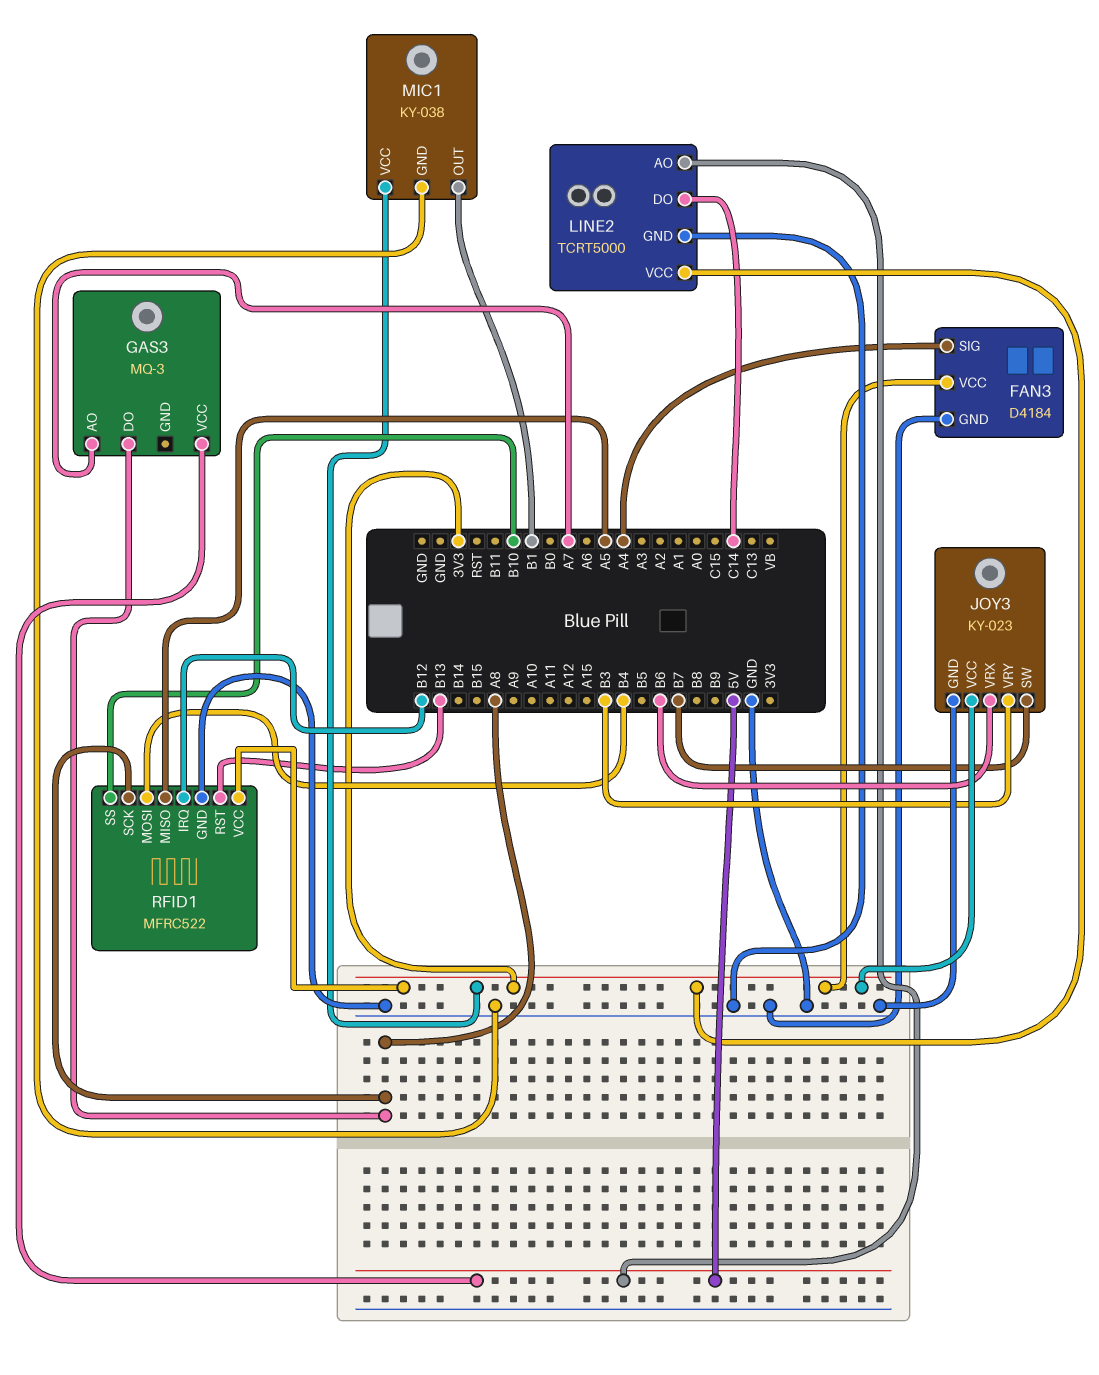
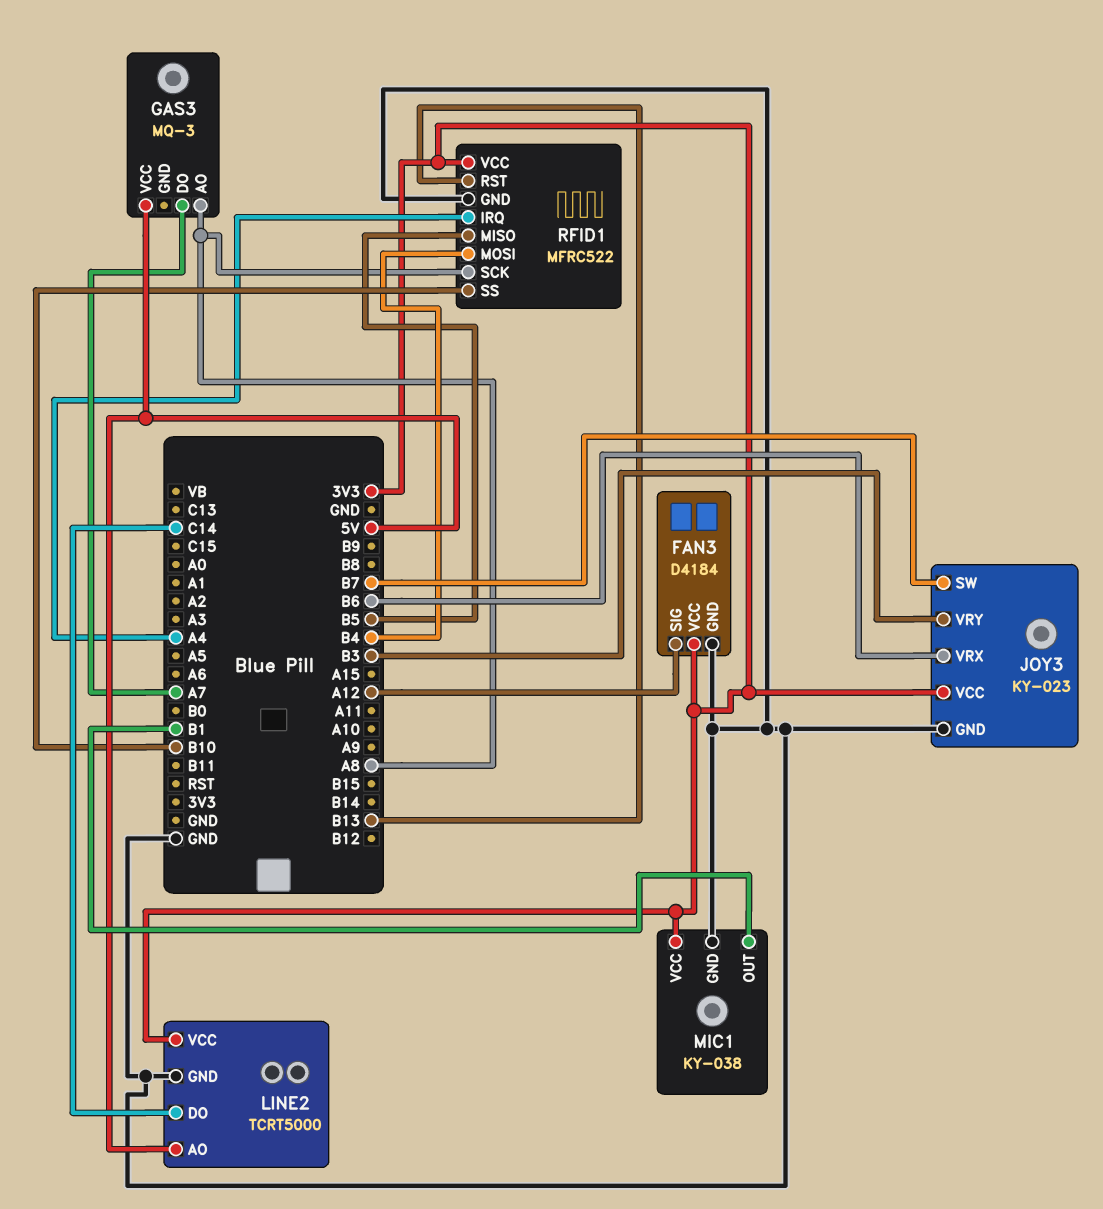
FAN3 pin SIG: A4 -> A12
GAS3 pin AO: A7 -> A8
GAS3 pin DO: A8 -> A7
RFID1 pin IRQ: B12 -> A4
RFID1 pin MISO: A5 -> B5

